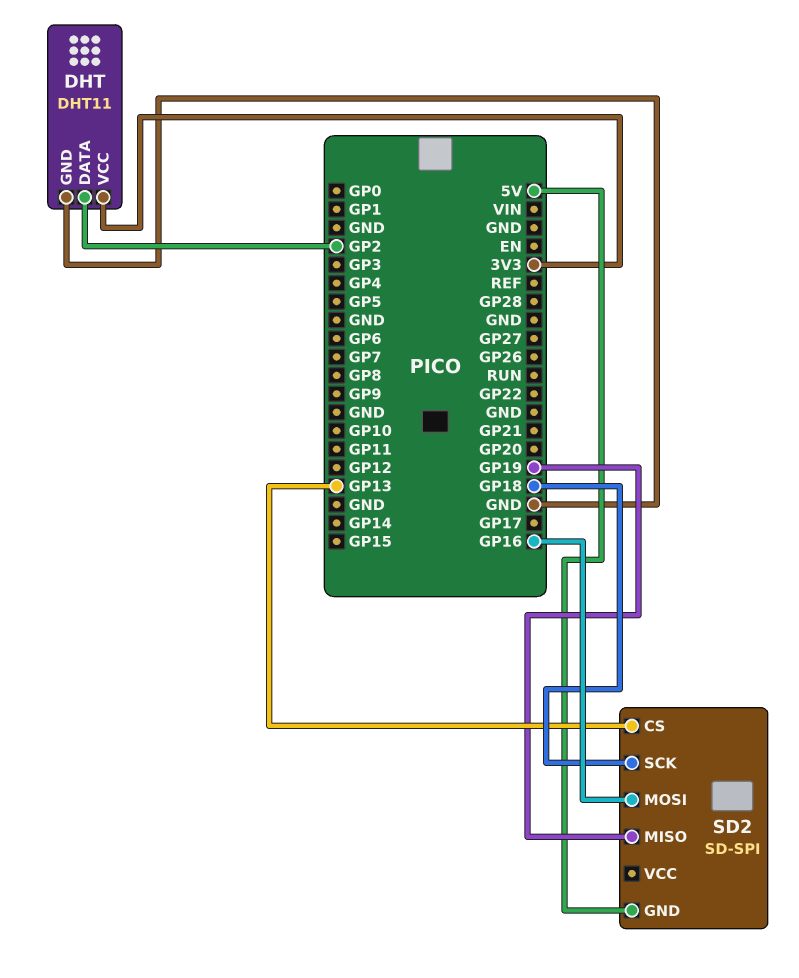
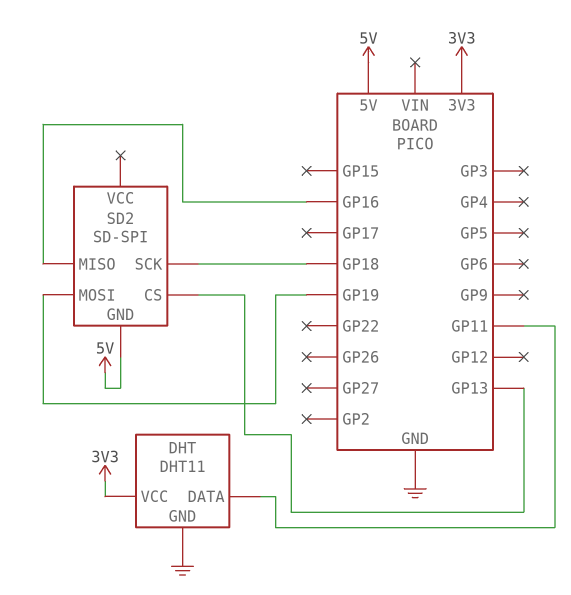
DHT pin DATA: GP2 -> GP11
SD2 pin MISO: GP19 -> GP16
SD2 pin MOSI: GP16 -> GP19

